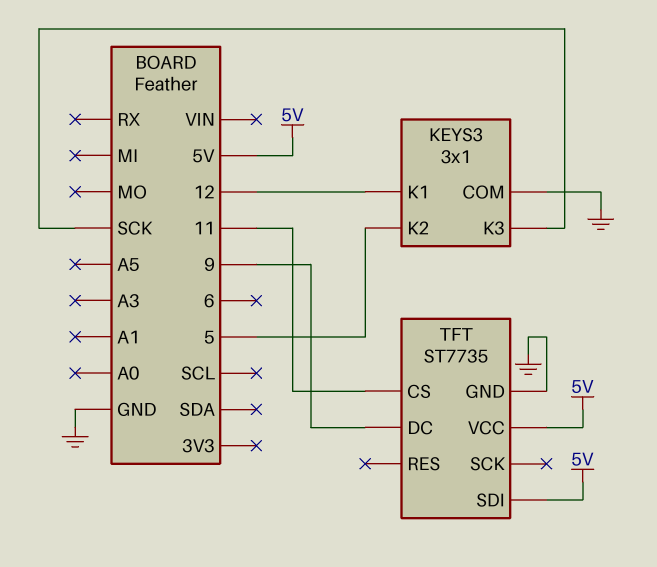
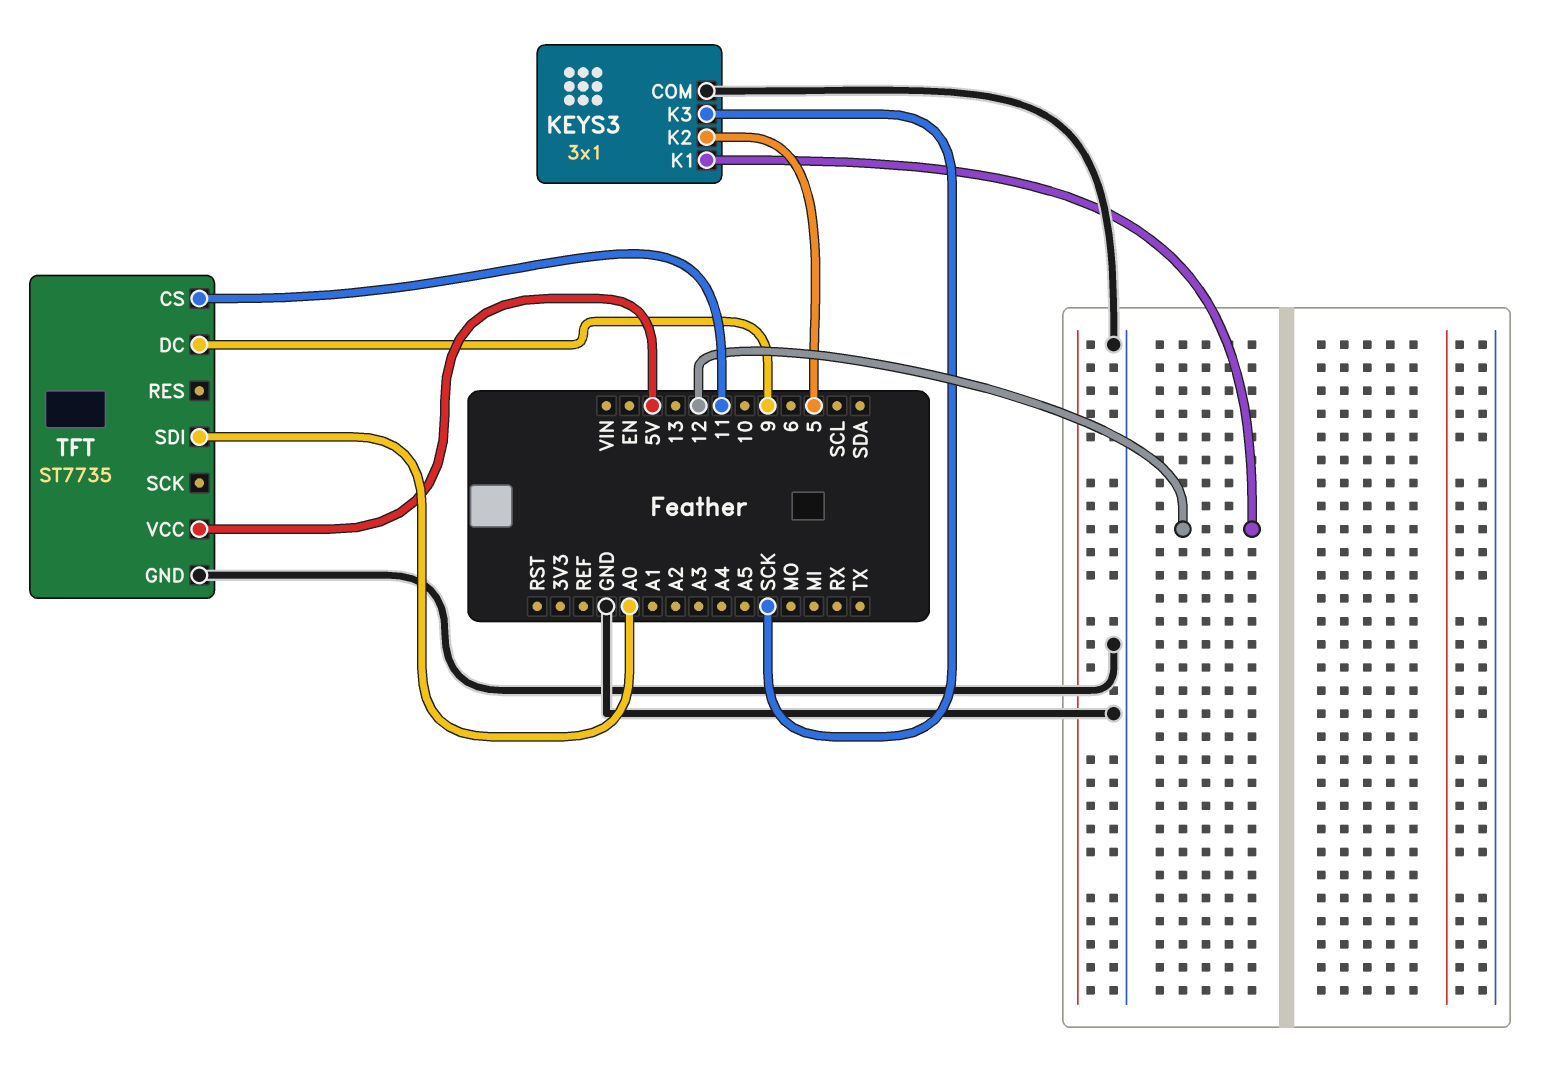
TFT pin SDI: 5V -> A0

